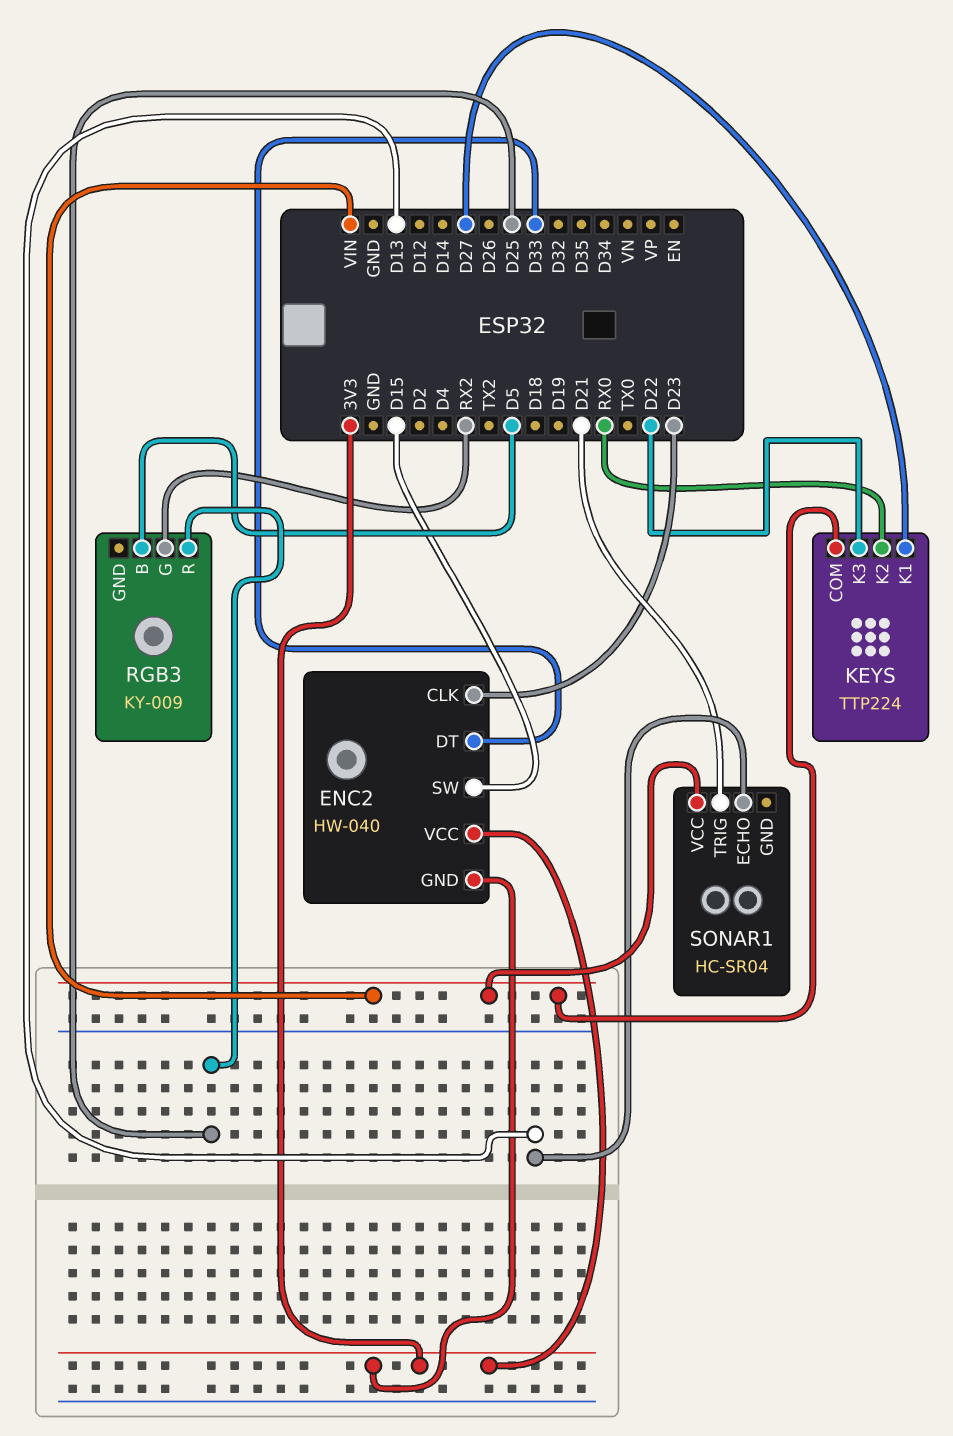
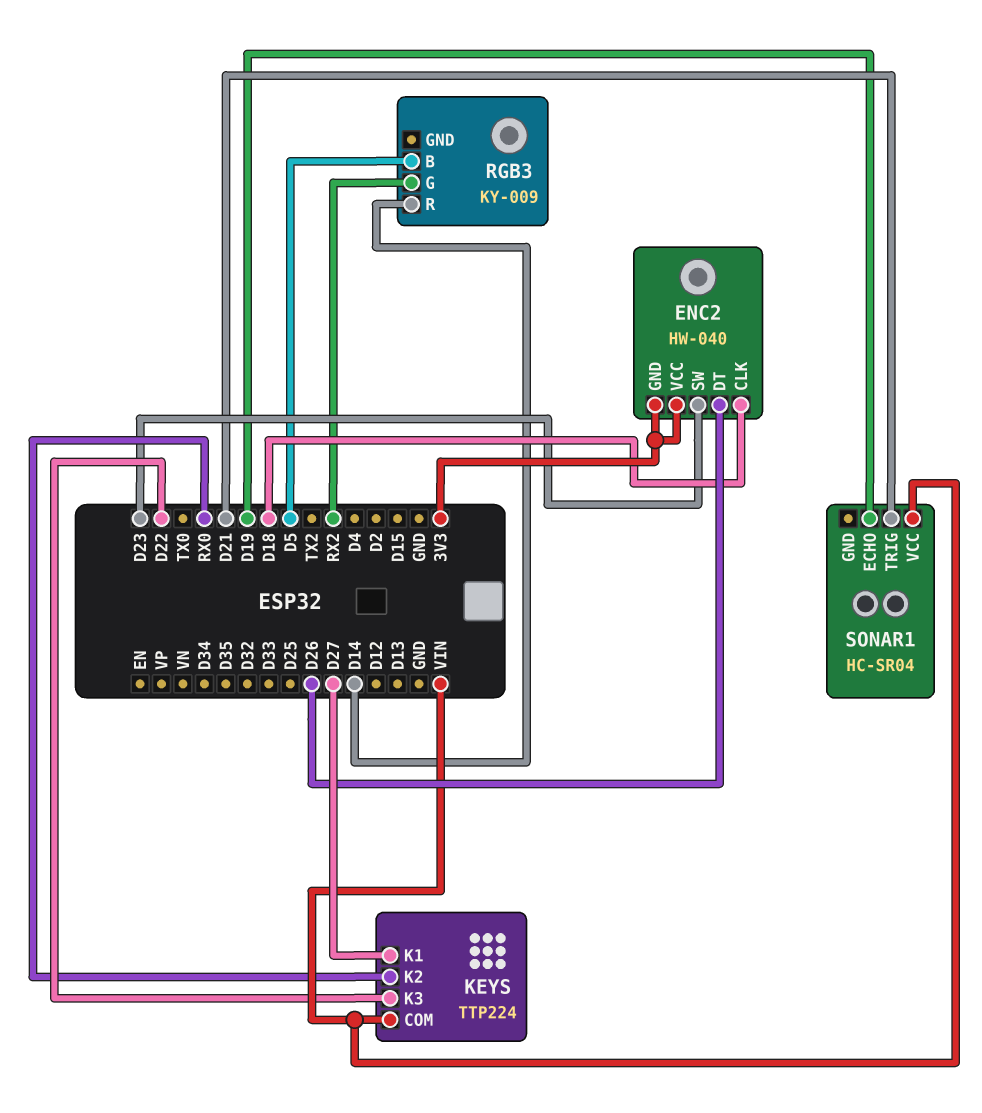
ENC2 pin CLK: D23 -> D18
ENC2 pin DT: D33 -> D26
ENC2 pin SW: D15 -> D23
RGB3 pin R: D25 -> D14
SONAR1 pin ECHO: D13 -> D19

